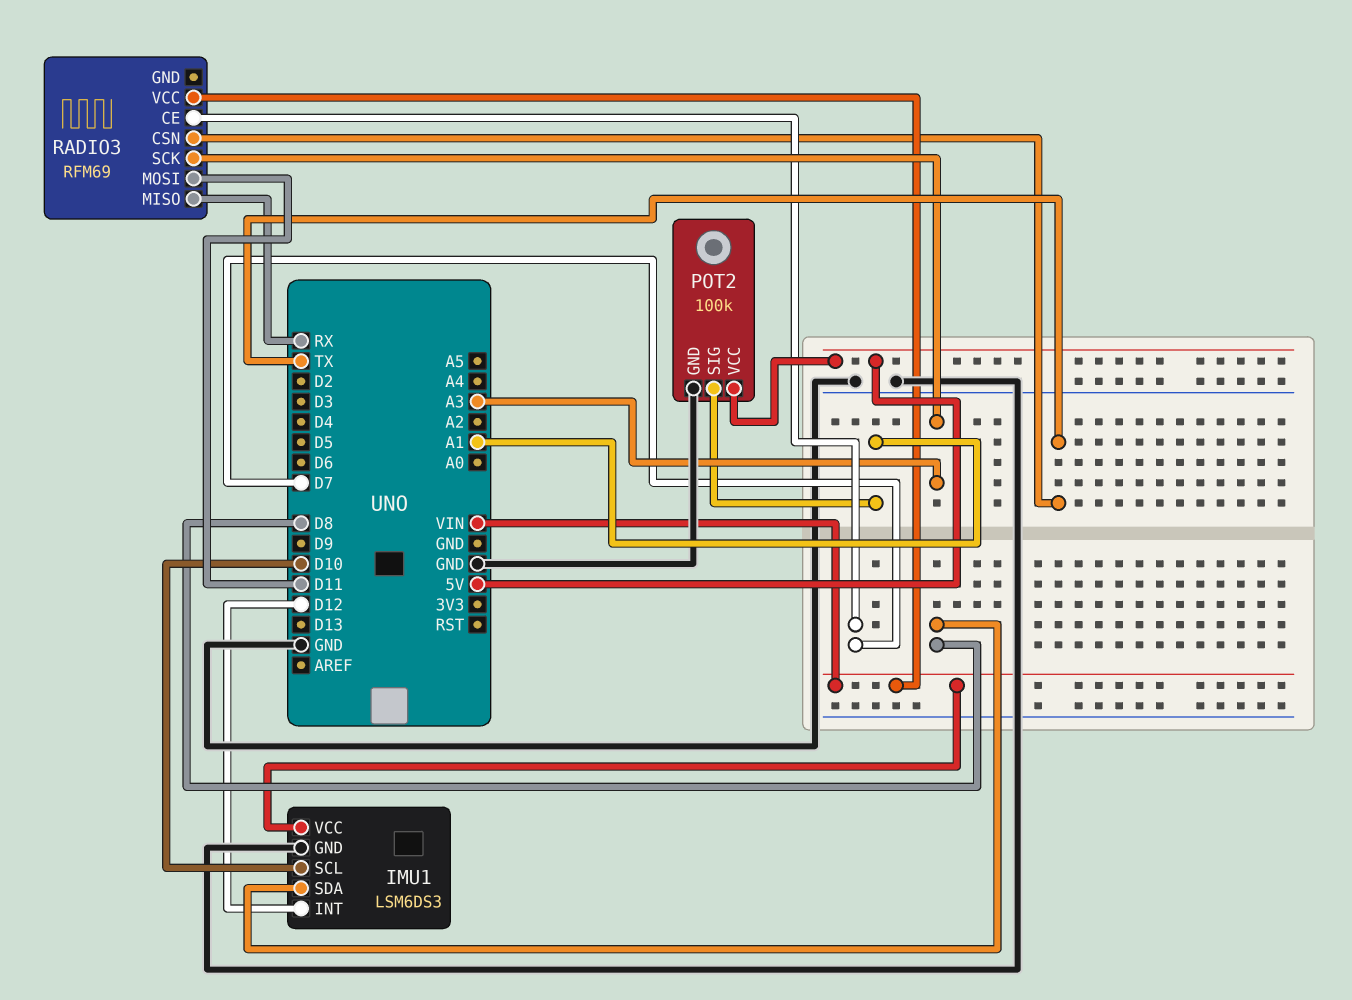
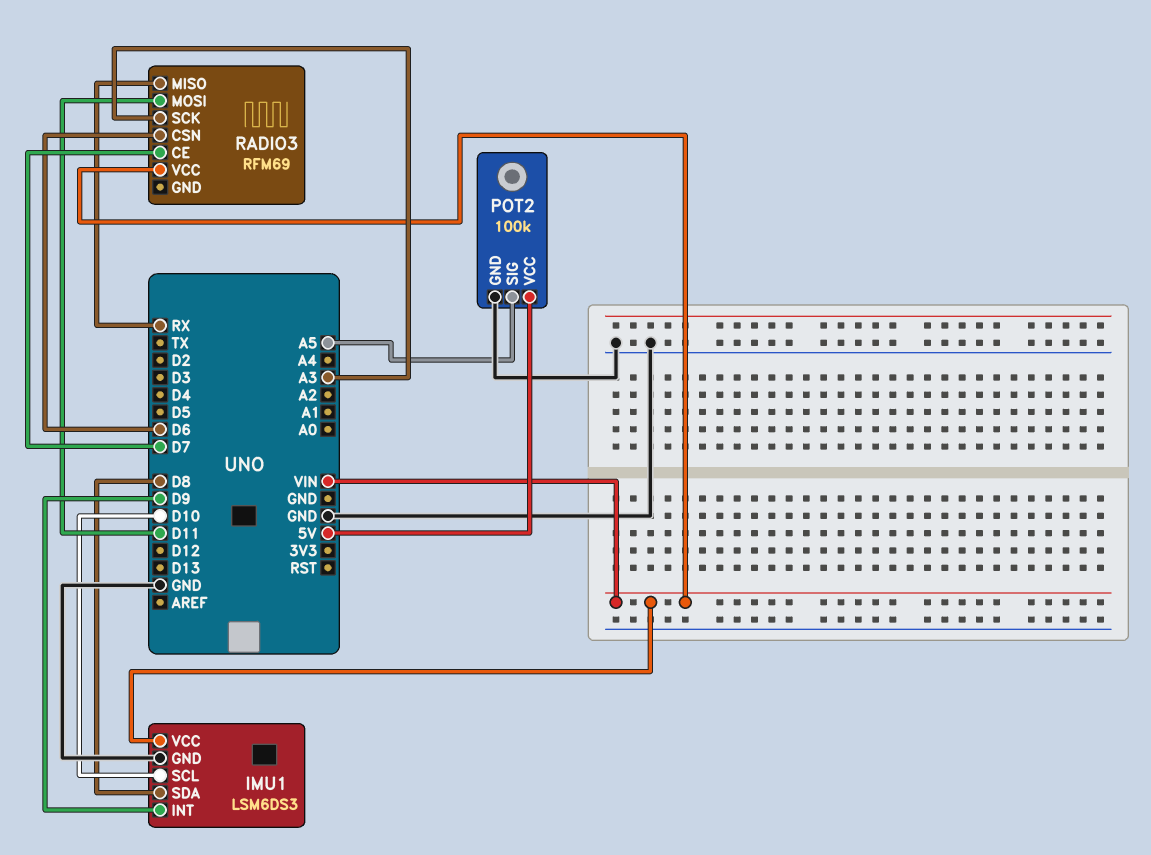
IMU1 pin INT: D12 -> D9
POT2 pin SIG: A1 -> A5
RADIO3 pin CSN: TX -> D6

